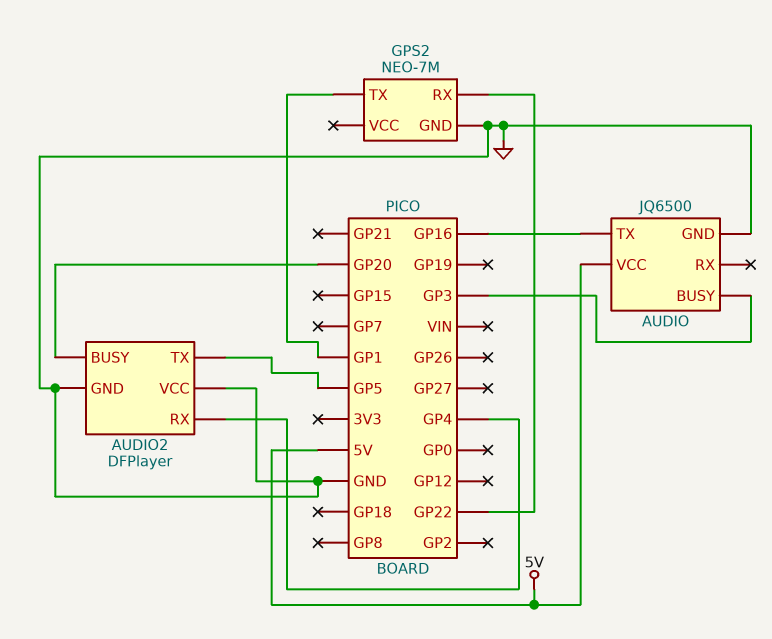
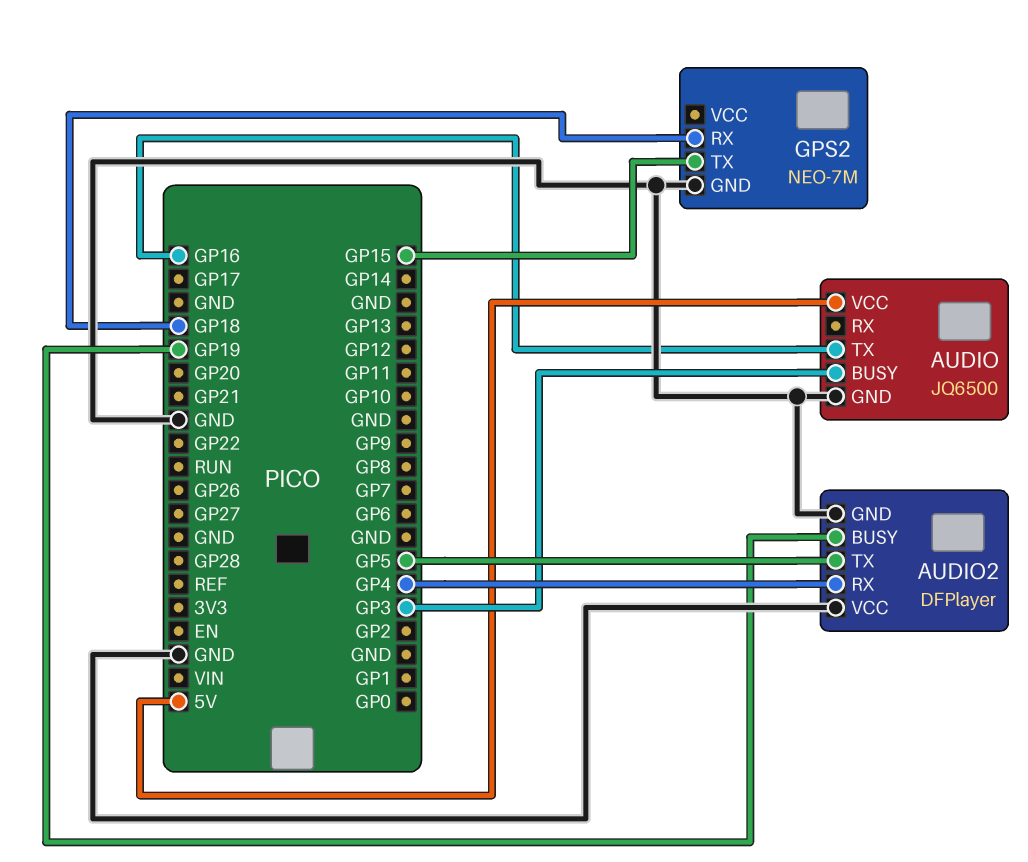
AUDIO2 pin BUSY: GP20 -> GP19
GPS2 pin RX: GP22 -> GP18
GPS2 pin TX: GP1 -> GP15

